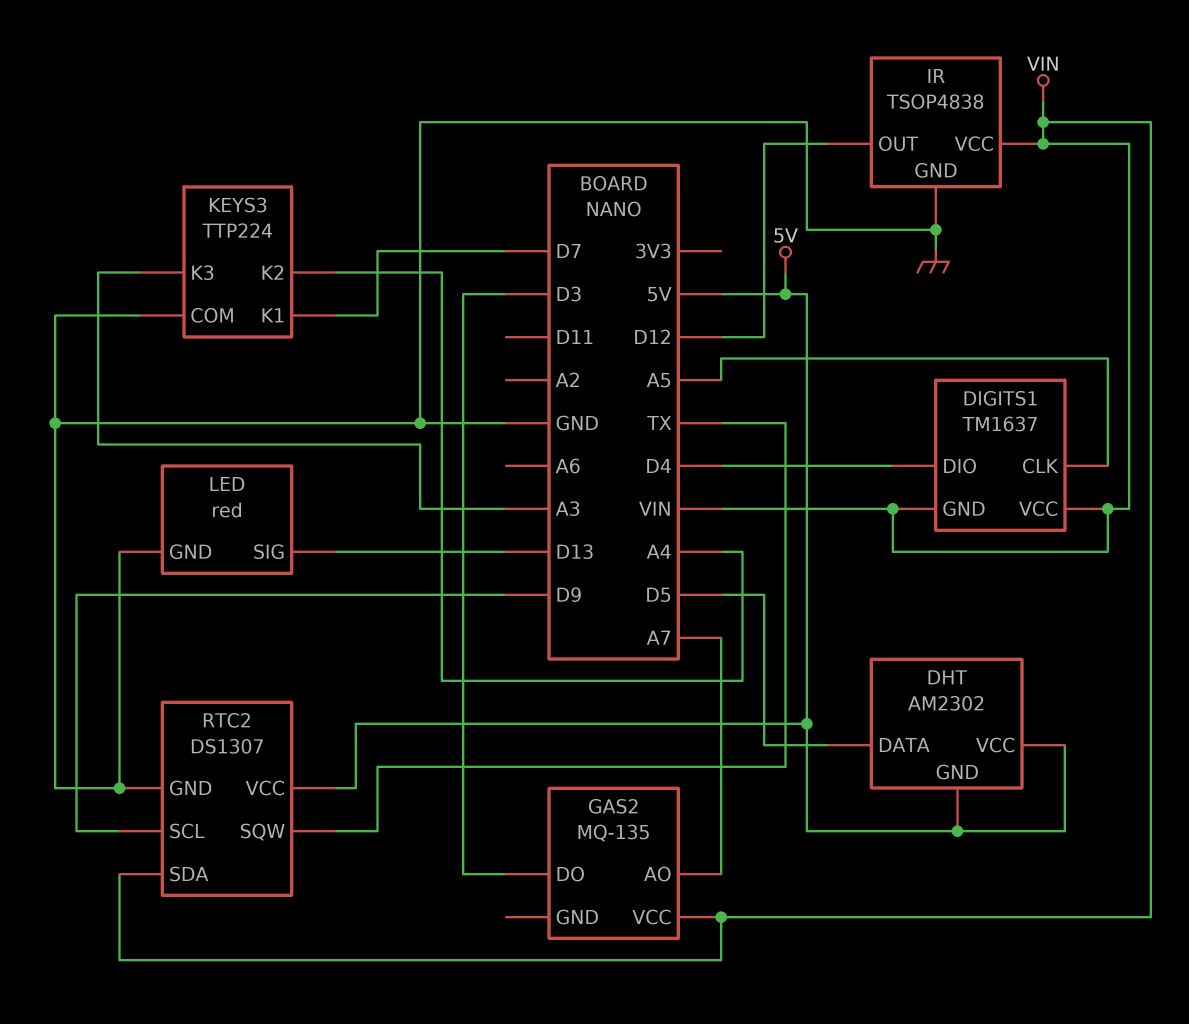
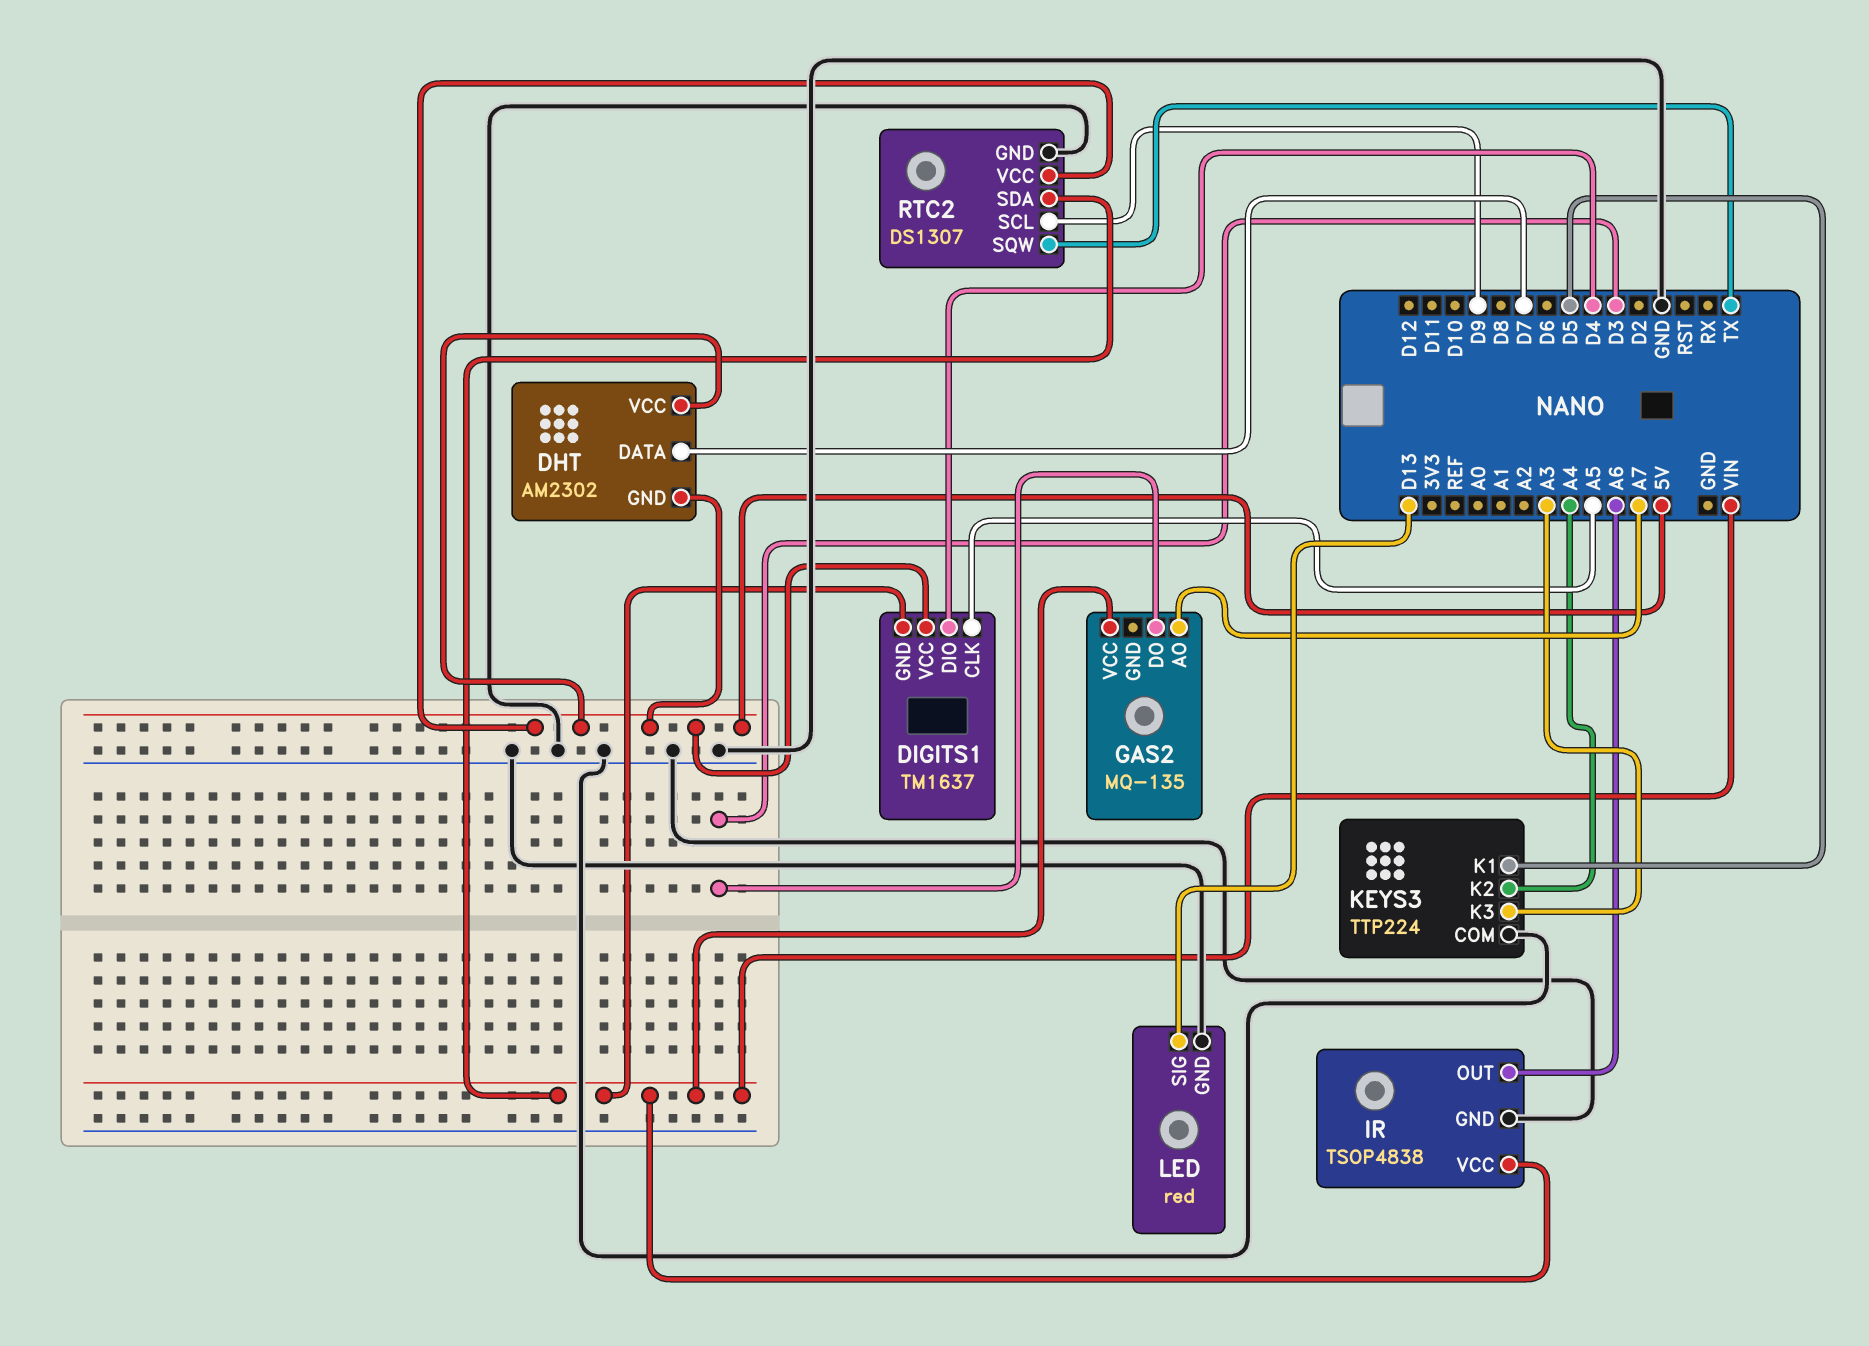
DHT pin DATA: D5 -> D7
DIGITS1 pin VCC: VIN -> 5V
IR pin OUT: D12 -> A6
KEYS3 pin K1: D7 -> D5

